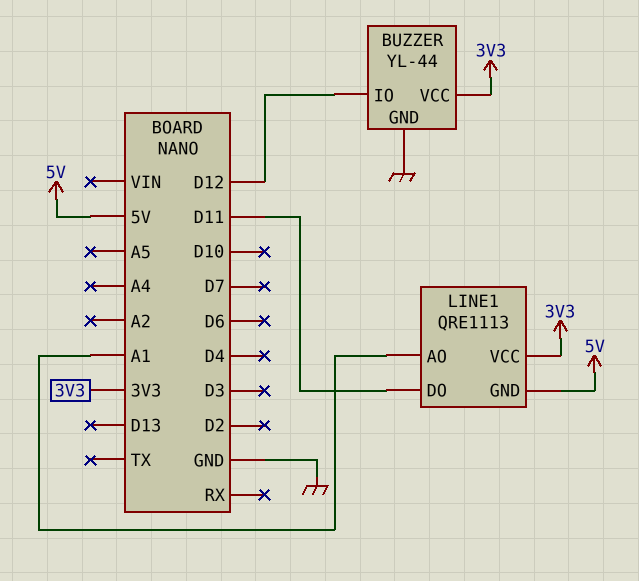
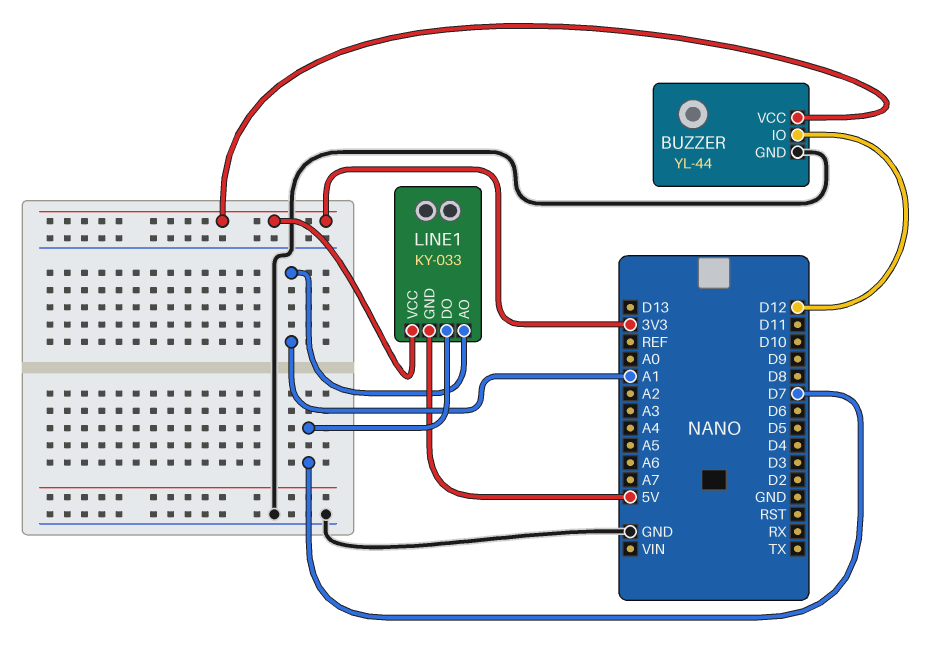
LINE1: QRE1113 -> KY-033
LINE1 pin DO: D11 -> D7

